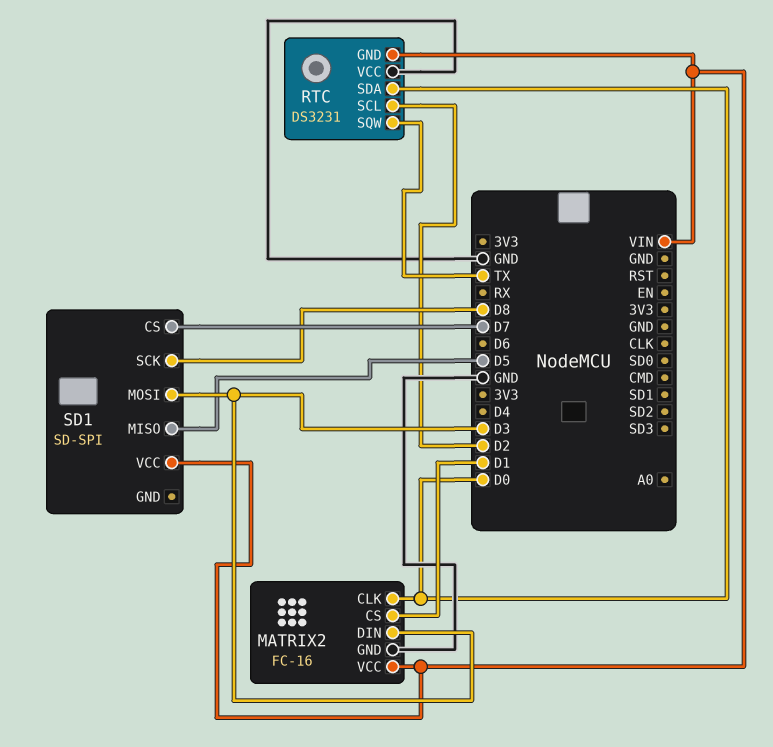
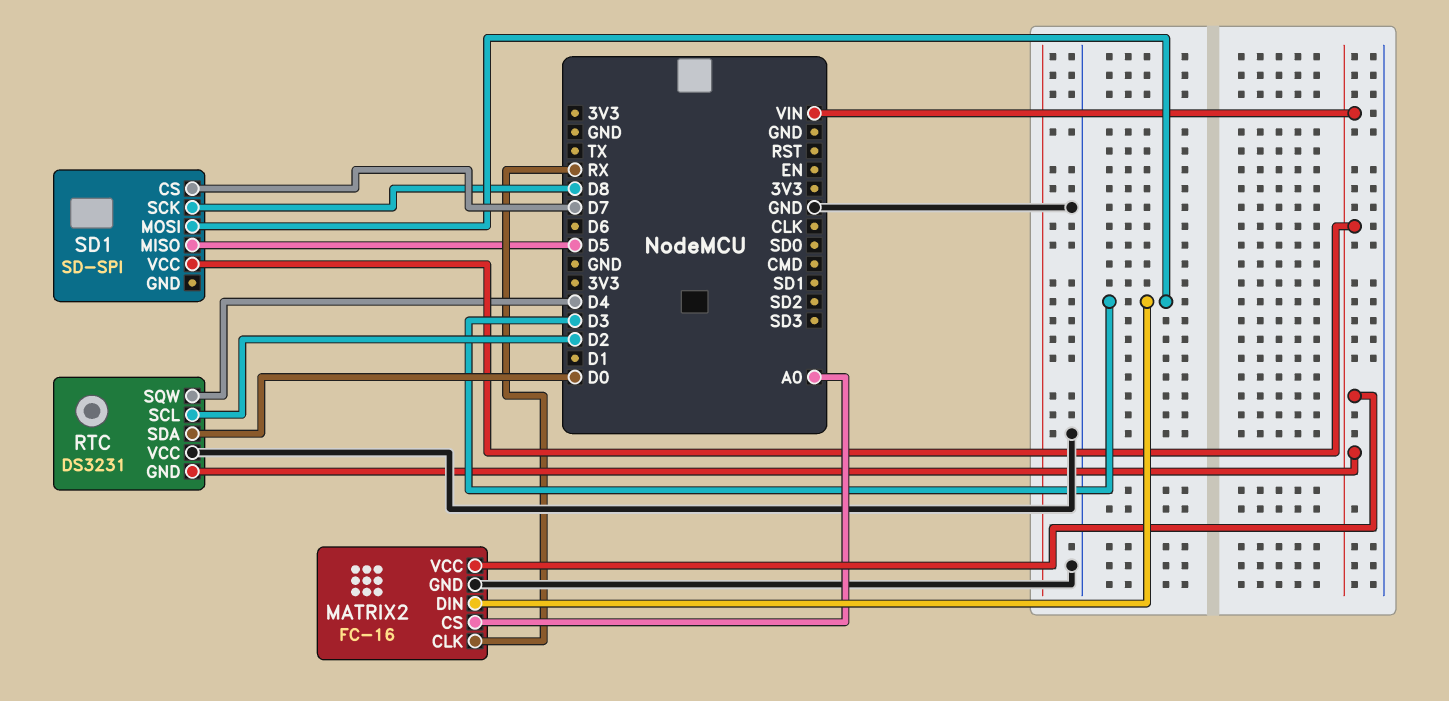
MATRIX2 pin CLK: D0 -> RX
MATRIX2 pin CS: D1 -> A0
RTC pin SQW: TX -> D4

